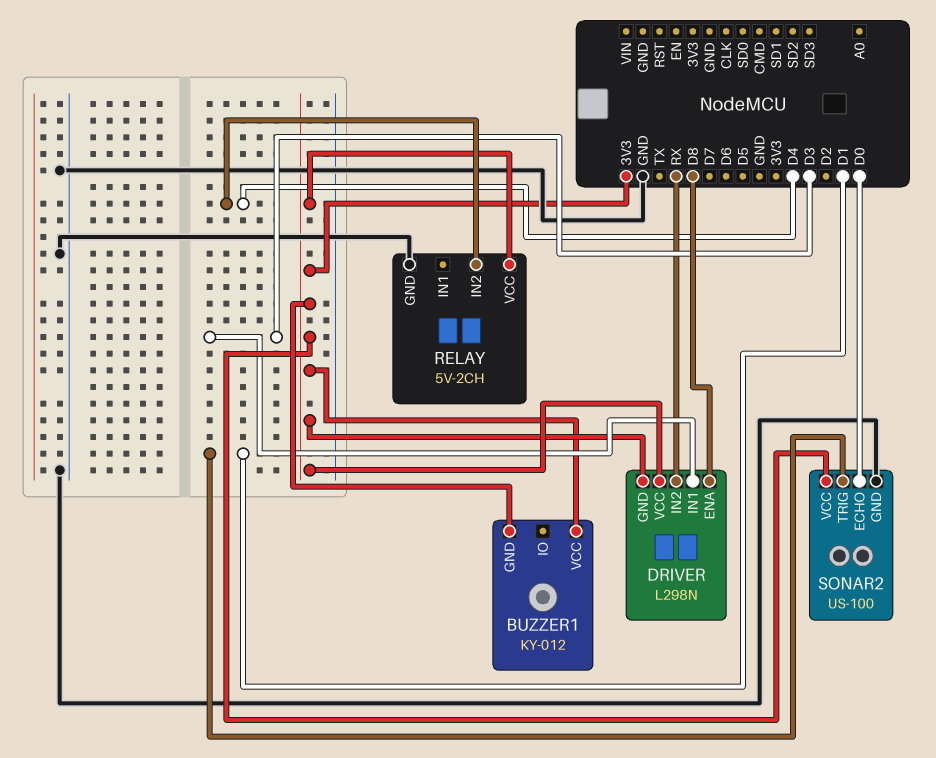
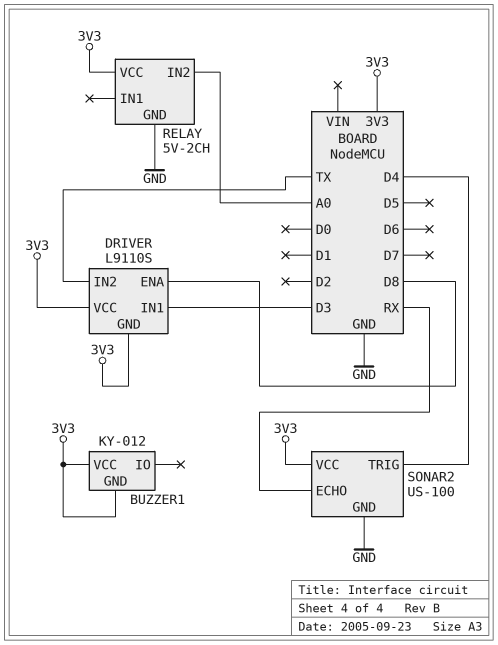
DRIVER: L298N -> L9110S
DRIVER pin IN2: RX -> TX
RELAY pin IN2: D4 -> A0
SONAR2 pin ECHO: D0 -> RX
SONAR2 pin TRIG: D1 -> D4

